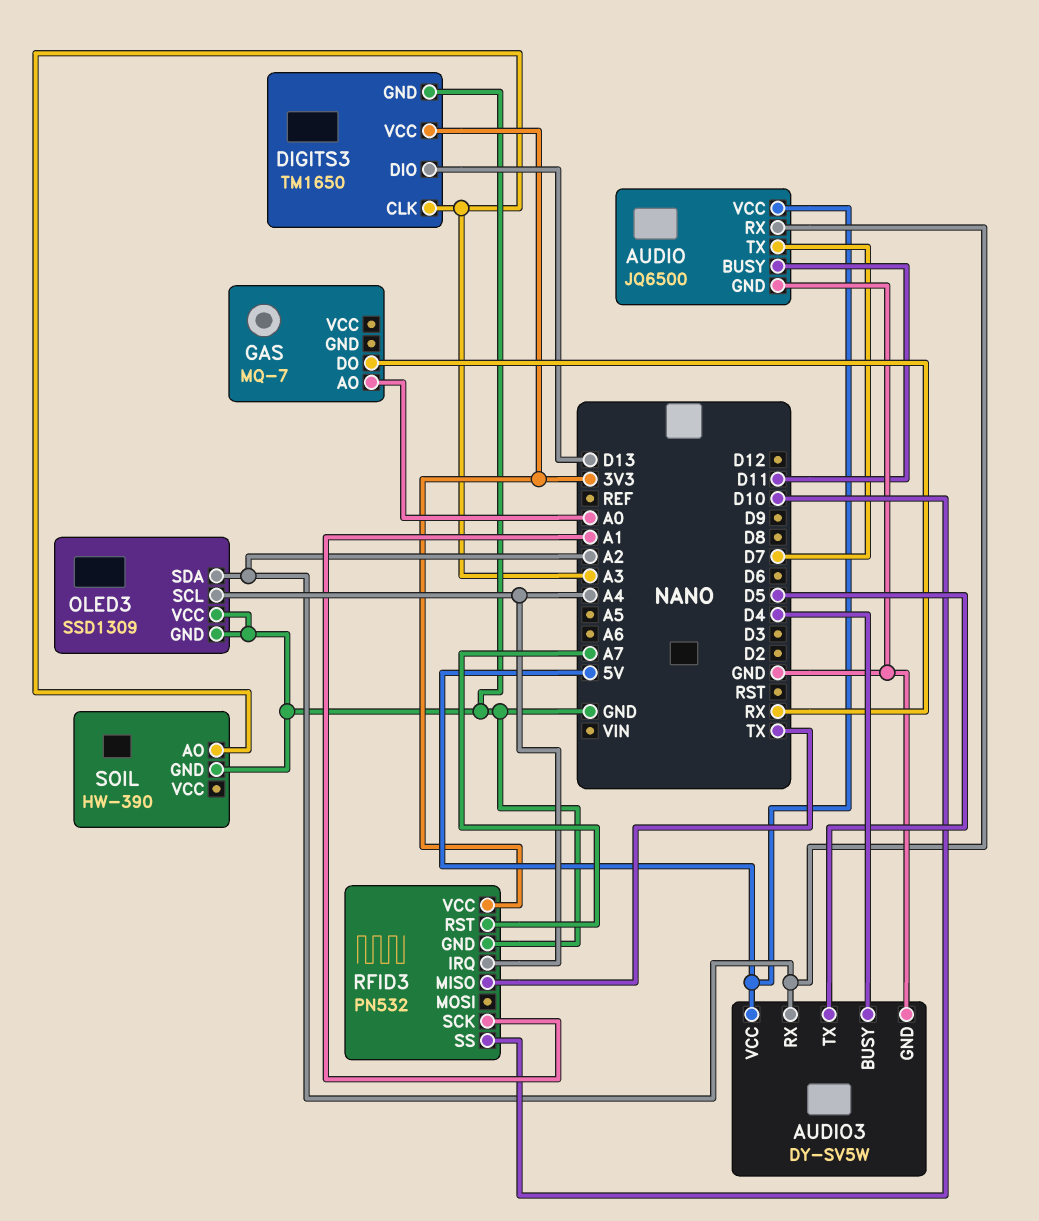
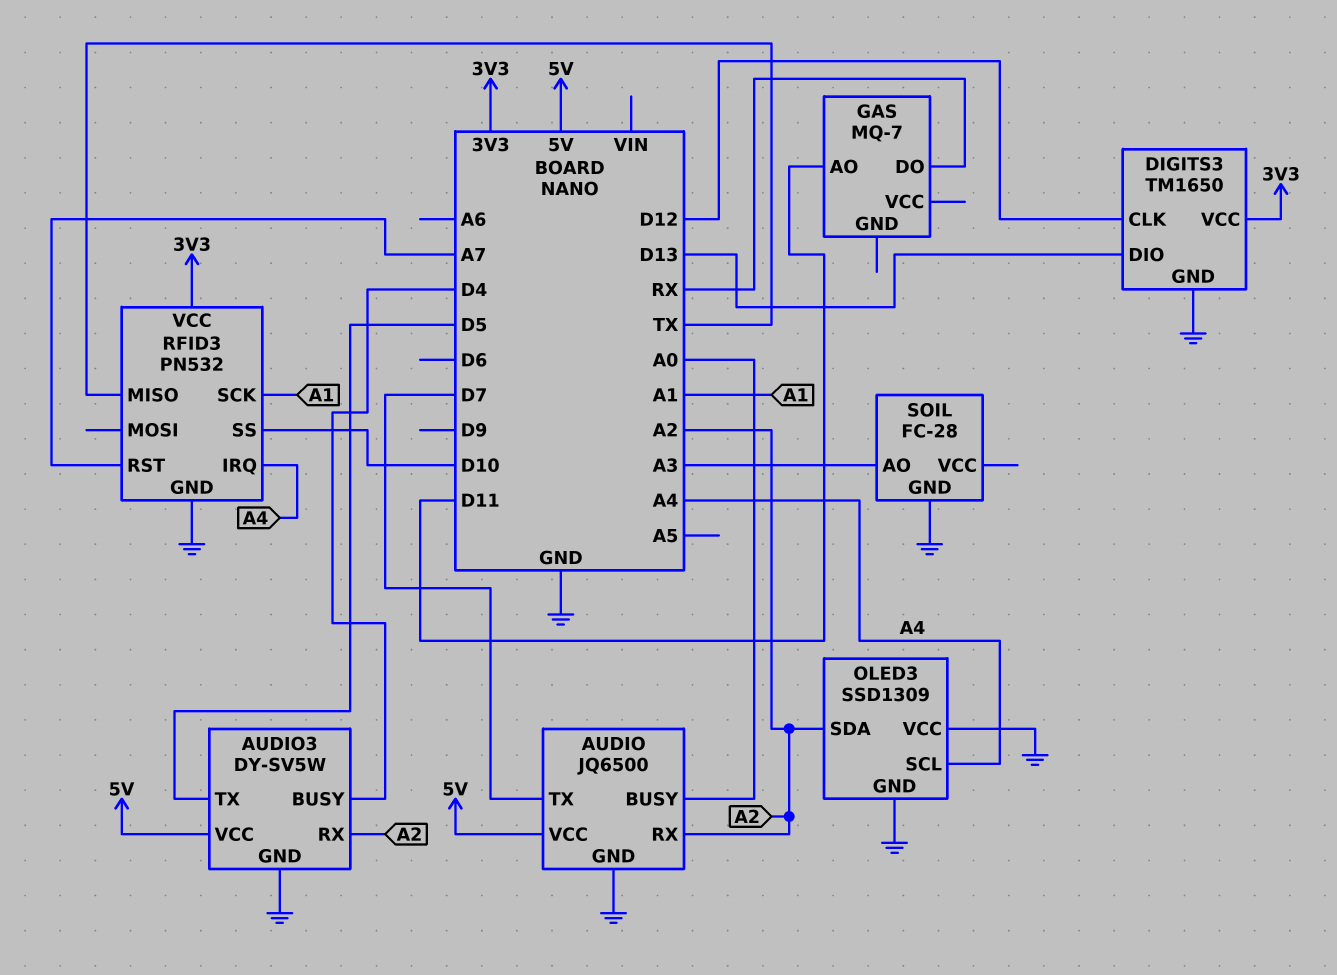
AUDIO pin BUSY: D11 -> A0
DIGITS3 pin CLK: A3 -> D12
GAS pin AO: A0 -> D11
SOIL: HW-390 -> FC-28

